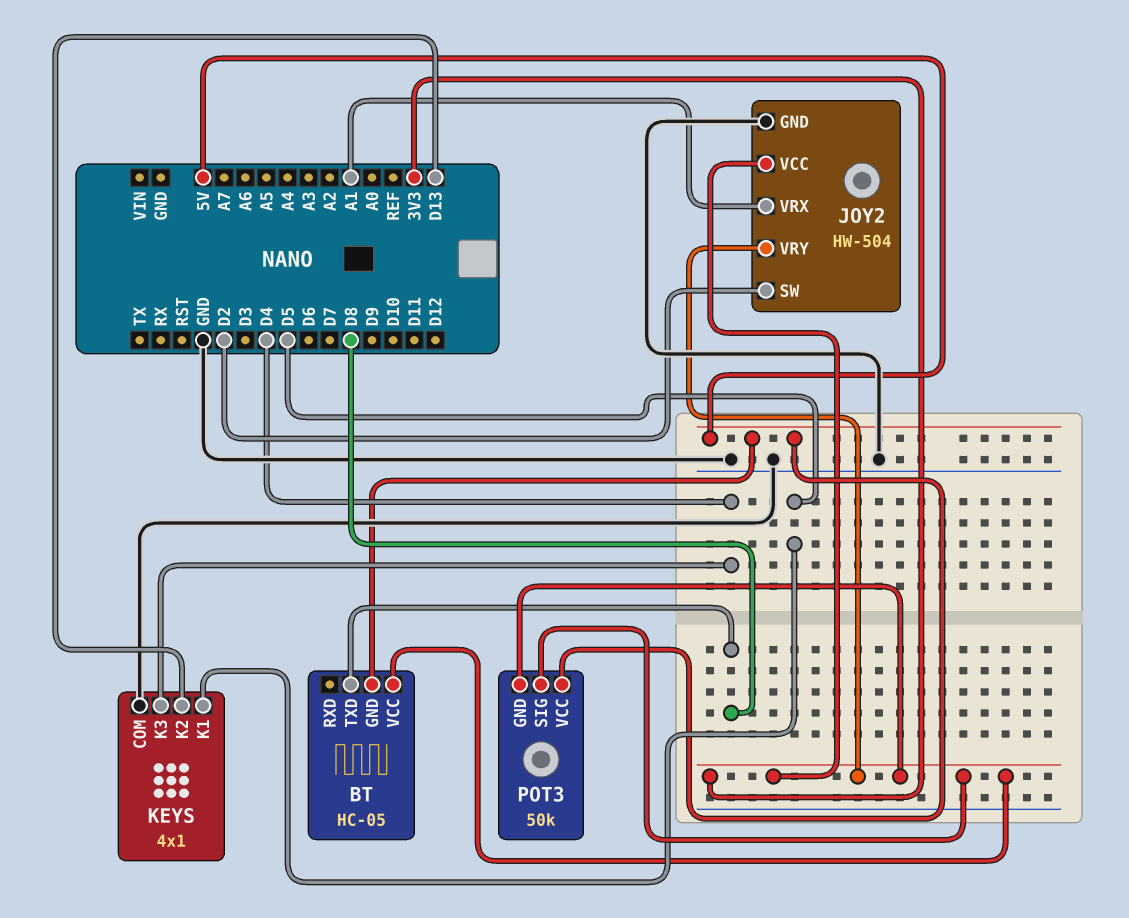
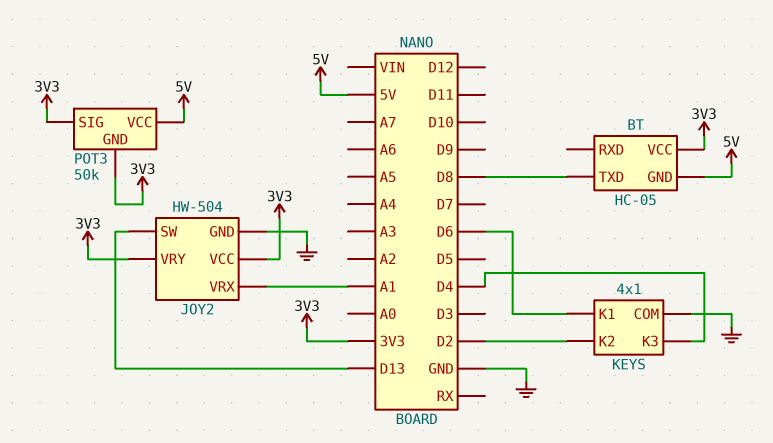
JOY2 pin SW: D2 -> D13
KEYS pin K1: D5 -> D6
KEYS pin K2: D13 -> D2

